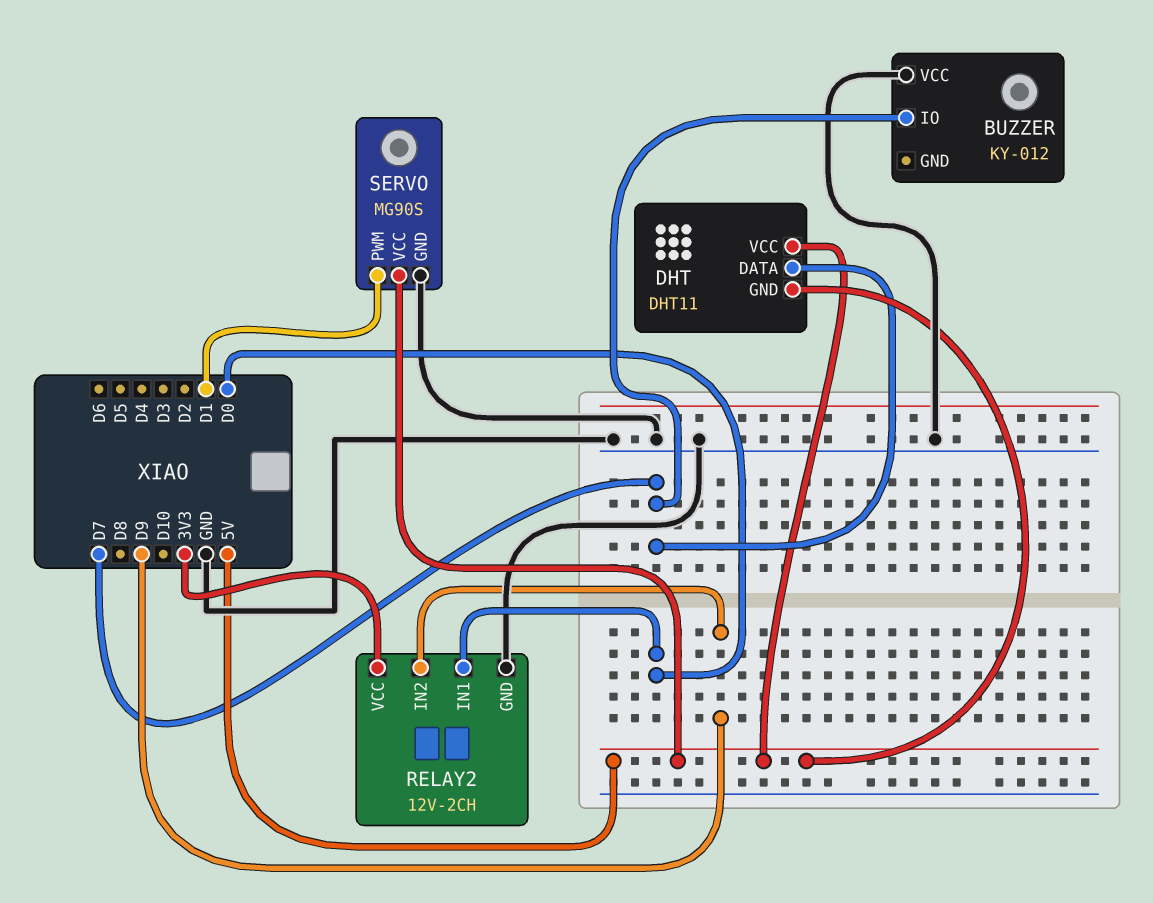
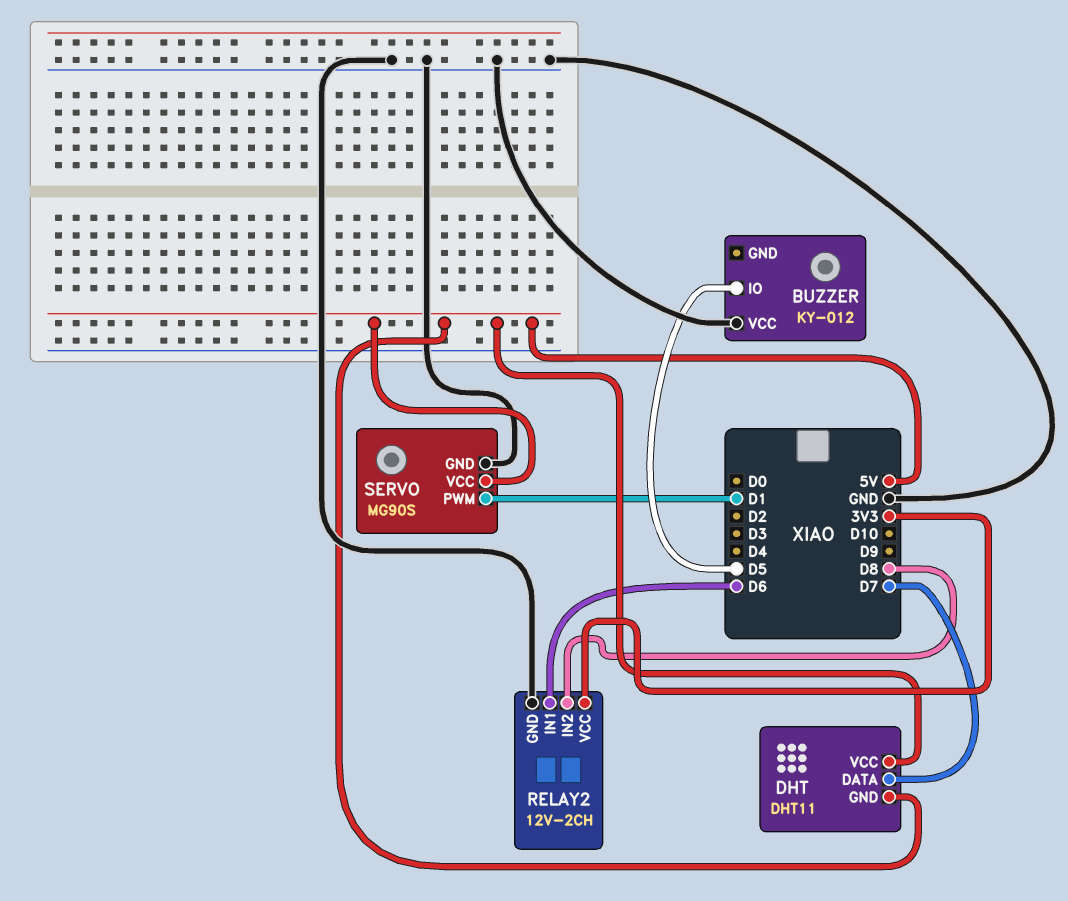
BUZZER pin IO: D7 -> D5
RELAY2 pin IN1: D0 -> D6
RELAY2 pin IN2: D9 -> D8

